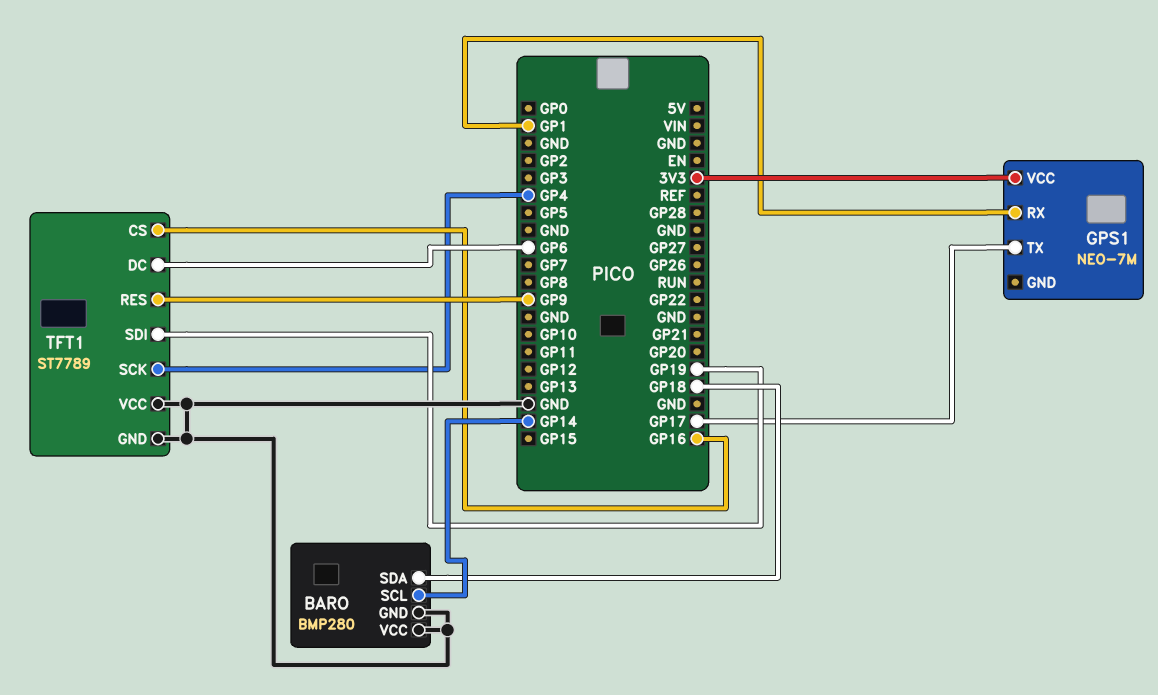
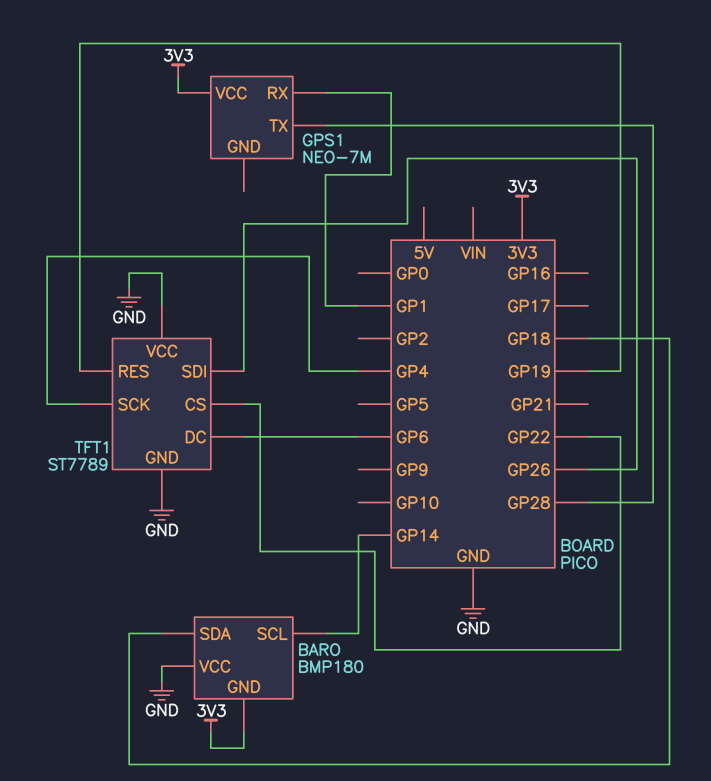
BARO: BMP280 -> BMP180
BARO pin GND: GND -> 3V3
GPS1 pin TX: GP17 -> GP28
TFT1 pin CS: GP16 -> GP22
TFT1 pin RES: GP9 -> GP19
TFT1 pin SDI: GP19 -> GP26

